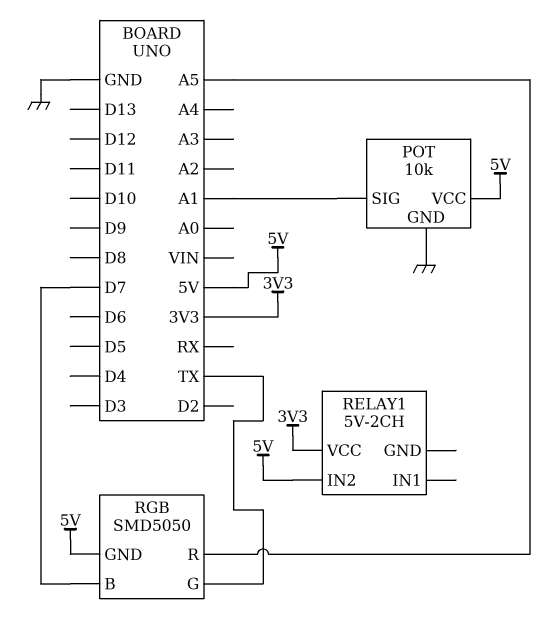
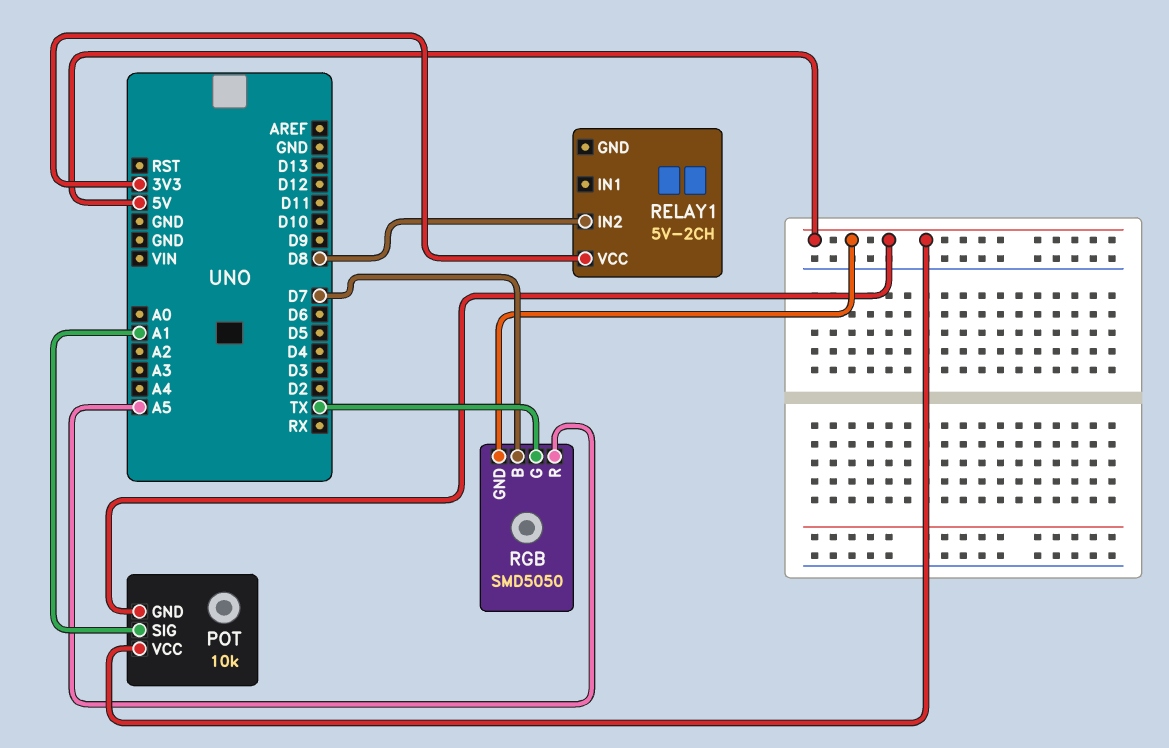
POT pin GND: GND -> 5V
RELAY1 pin IN2: 5V -> D8

